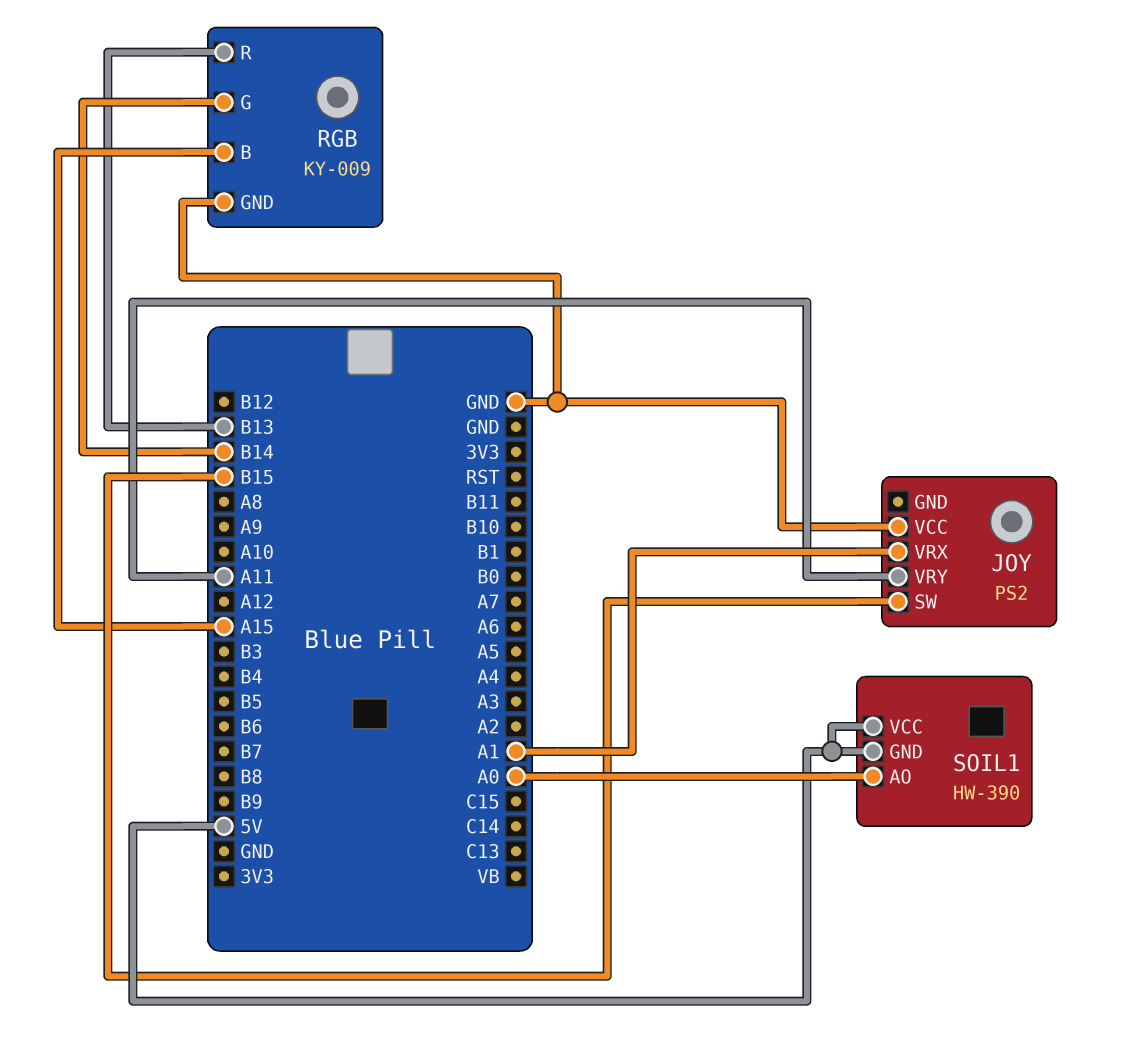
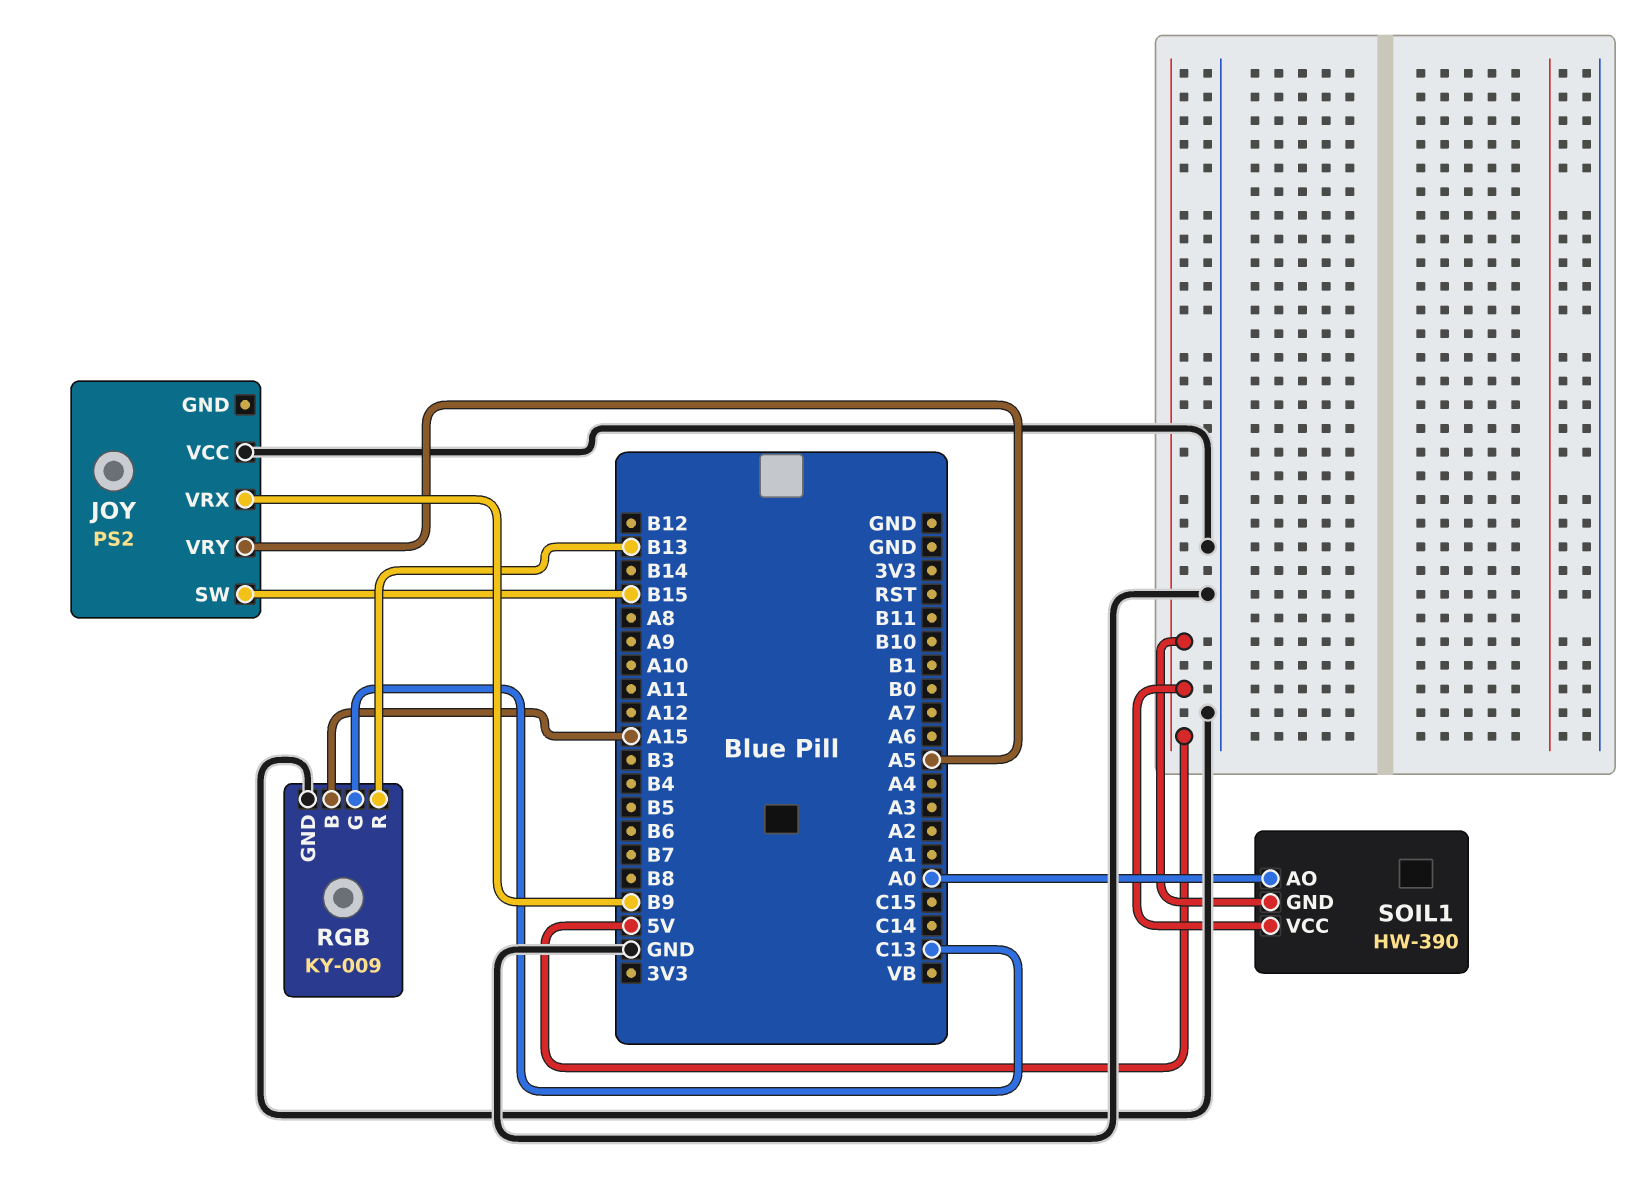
JOY pin VRX: A1 -> B9
JOY pin VRY: A11 -> A5
RGB pin G: B14 -> C13

